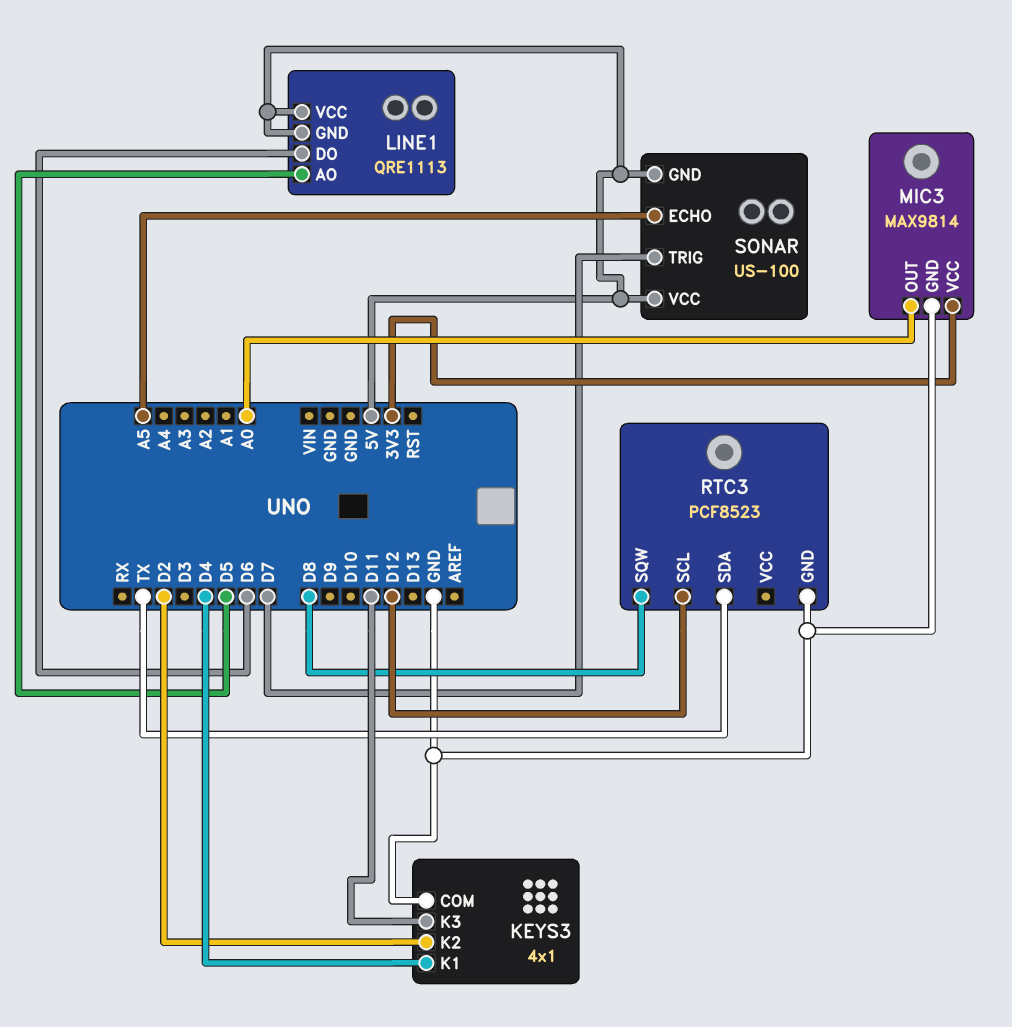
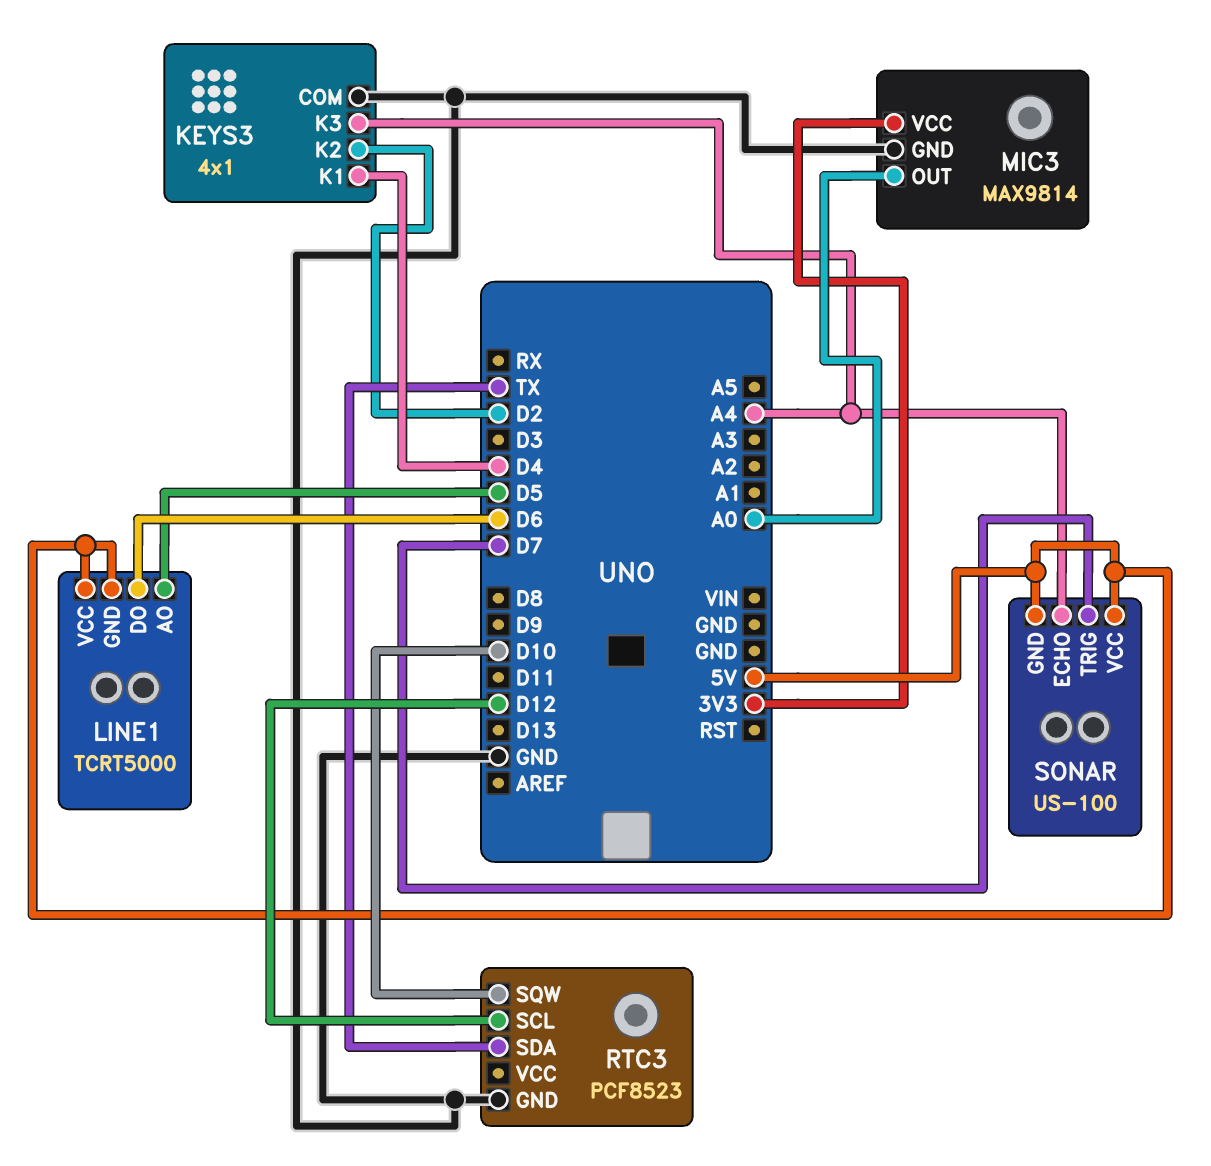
KEYS3 pin K3: D11 -> A4
LINE1: QRE1113 -> TCRT5000
RTC3 pin SQW: D8 -> D10
SONAR pin ECHO: A5 -> A4

